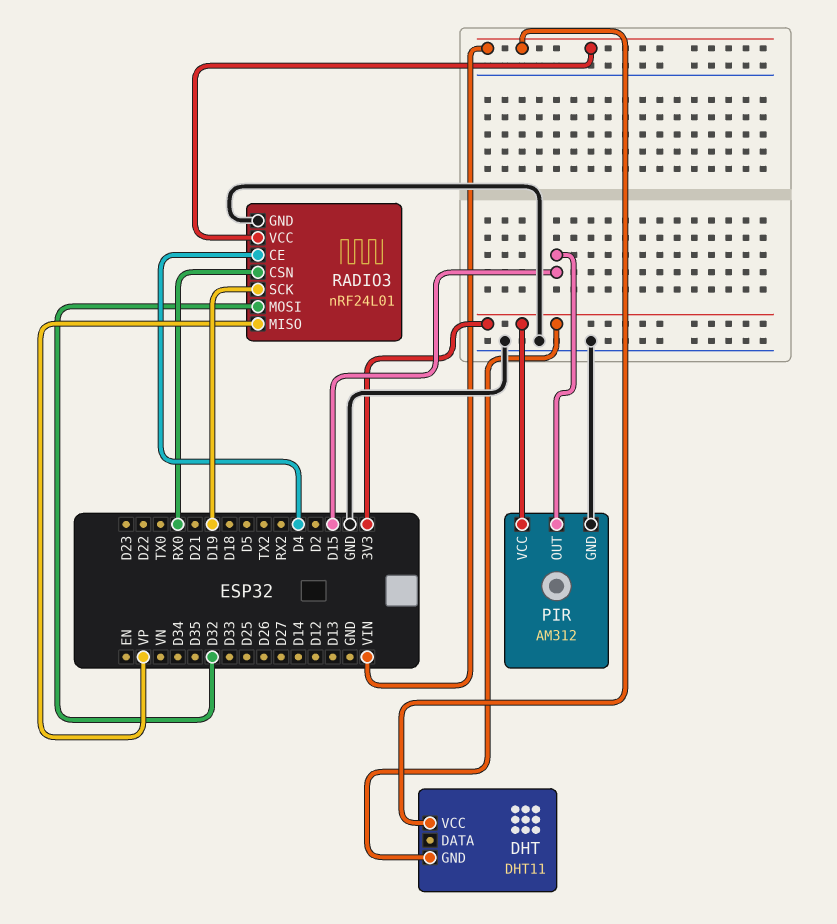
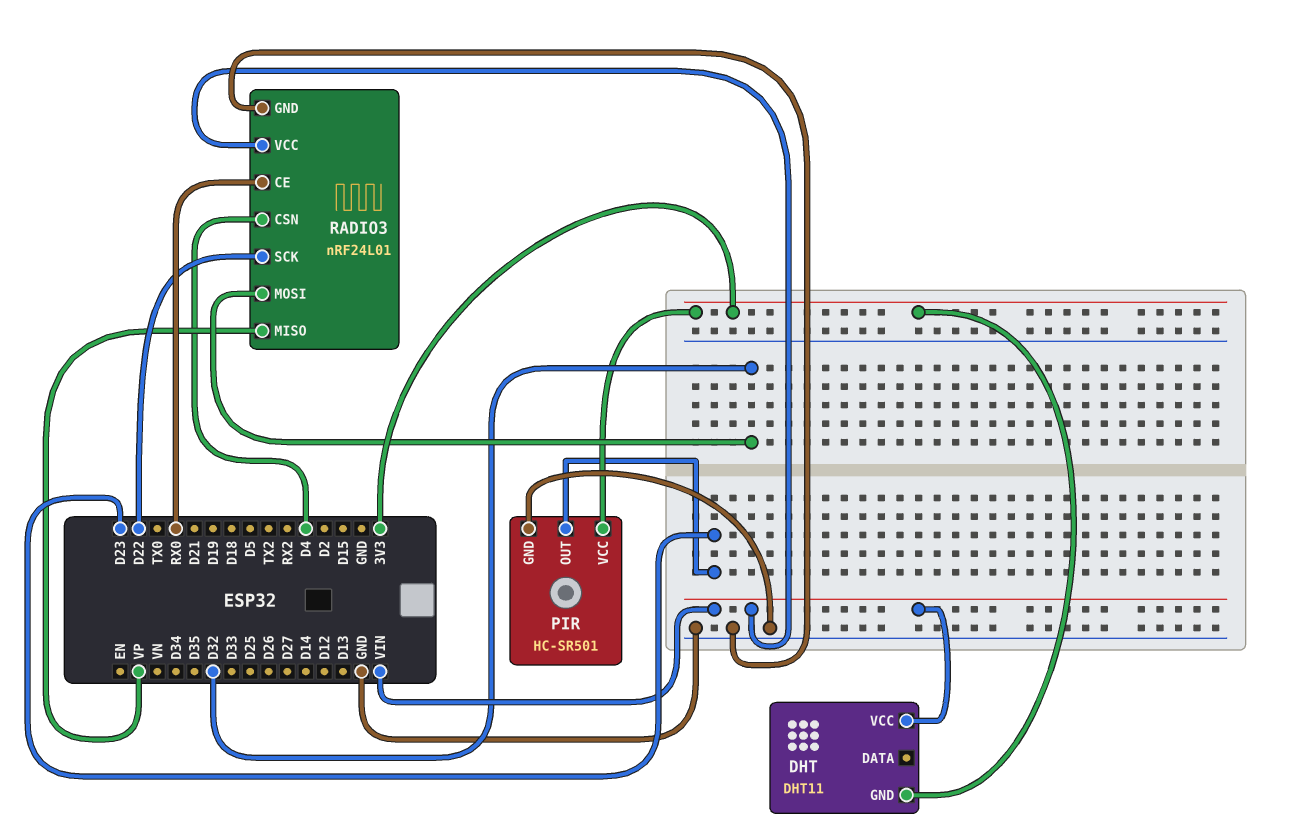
PIR: AM312 -> HC-SR501
PIR pin OUT: D15 -> D23
RADIO3 pin CE: D4 -> RX0
RADIO3 pin CSN: RX0 -> D4
RADIO3 pin SCK: D19 -> D22

